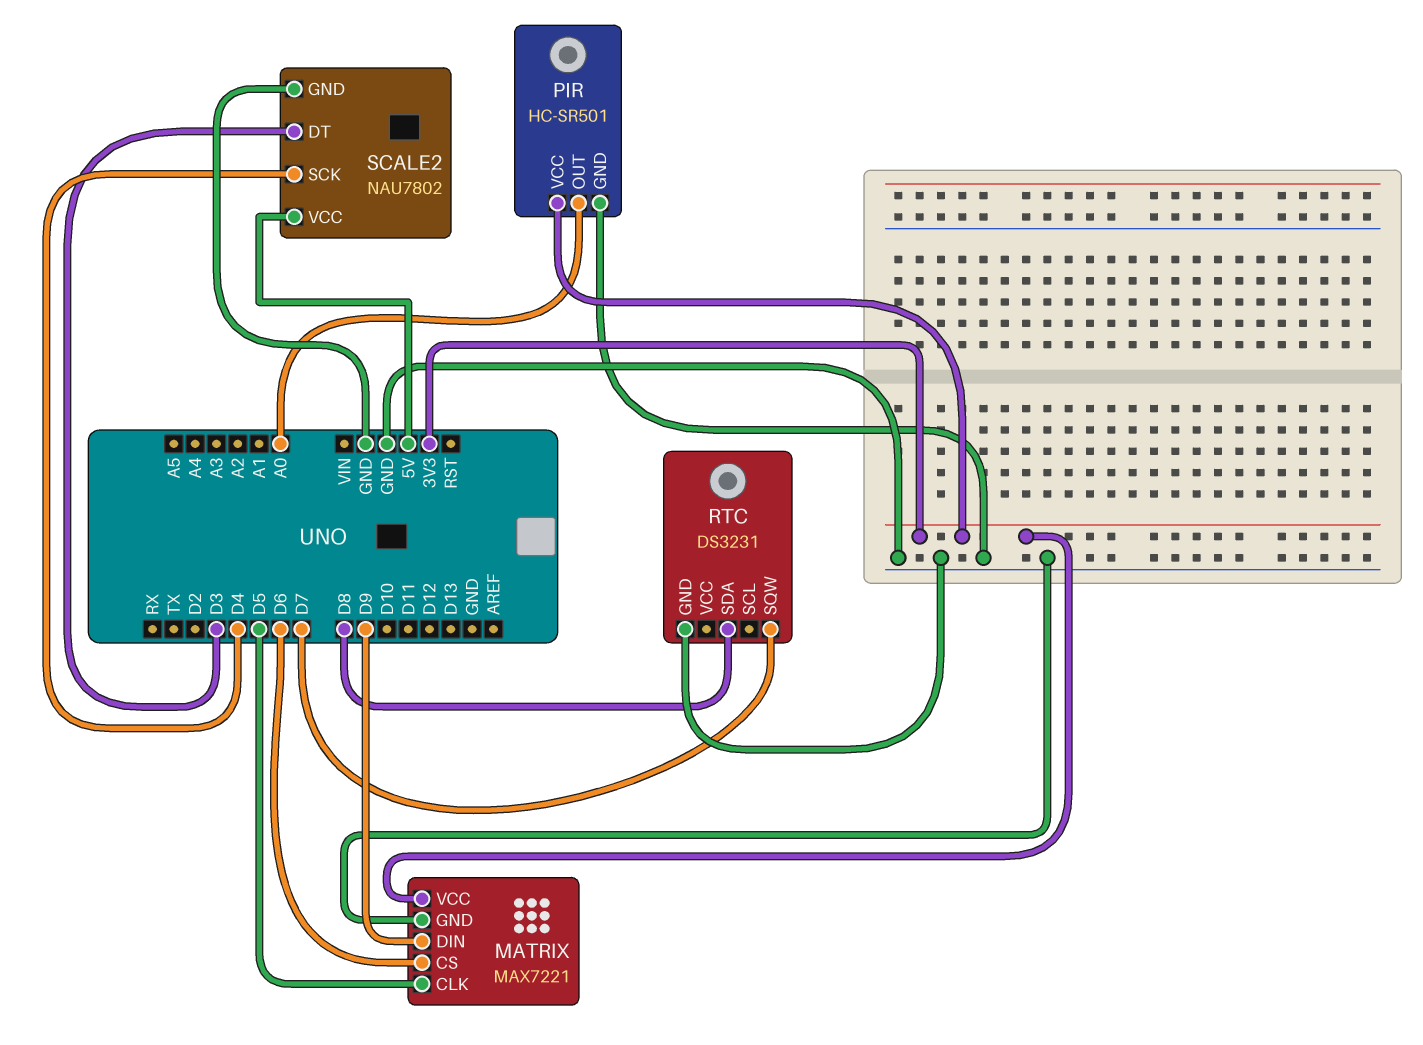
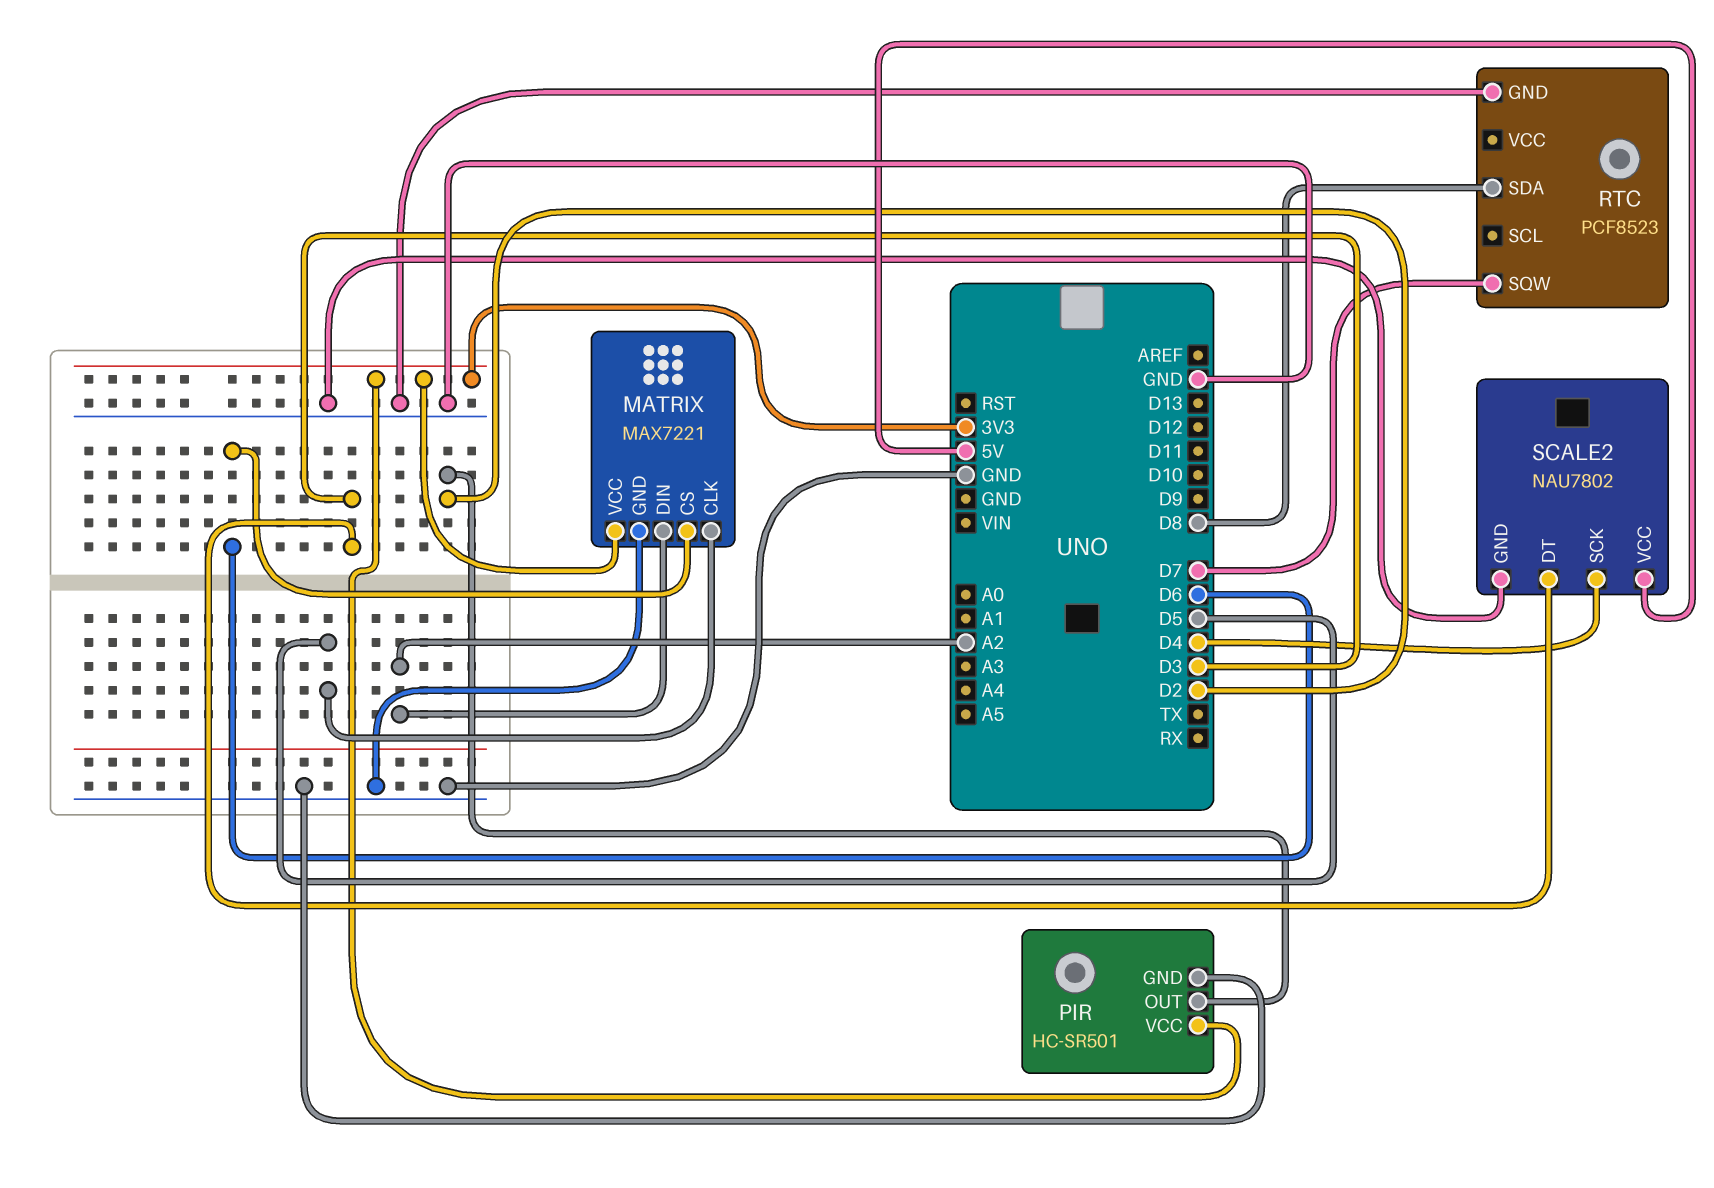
MATRIX pin DIN: D9 -> A2
PIR pin OUT: A0 -> D2
RTC: DS3231 -> PCF8523

